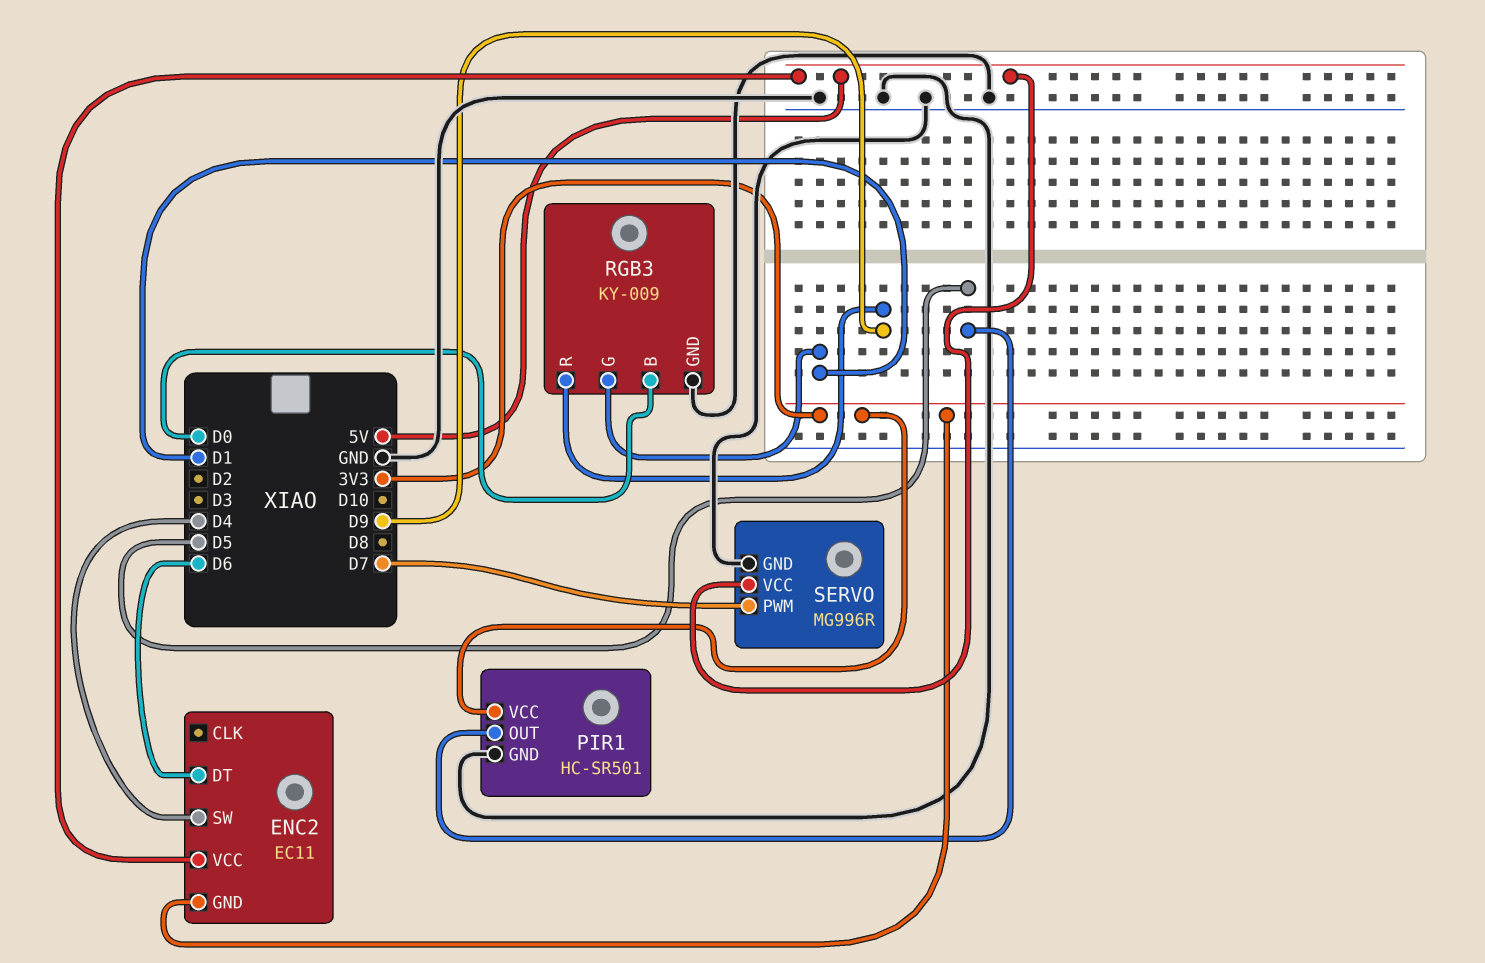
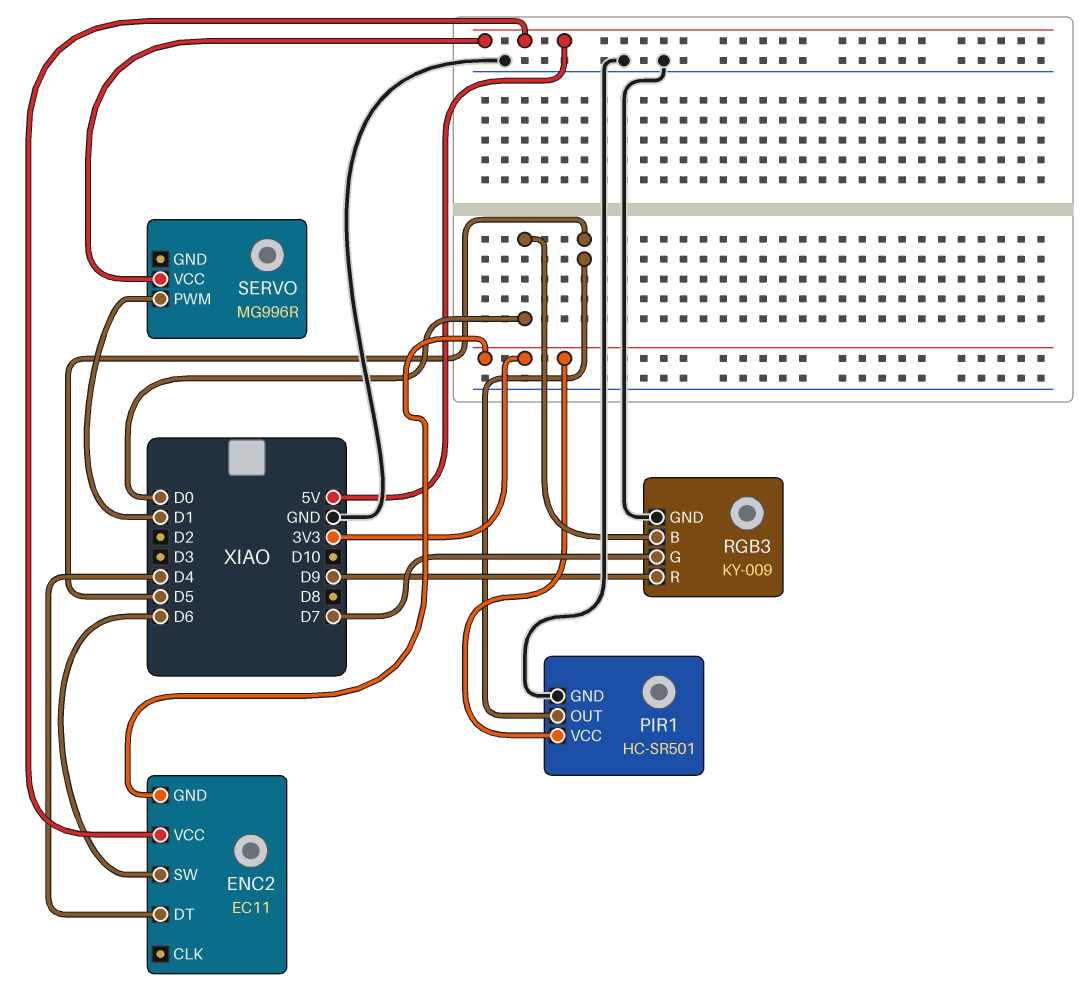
ENC2 pin DT: D6 -> D4
ENC2 pin SW: D4 -> D6
RGB3 pin G: D1 -> D7
SERVO pin GND: GND -> none
SERVO pin PWM: D7 -> D1

